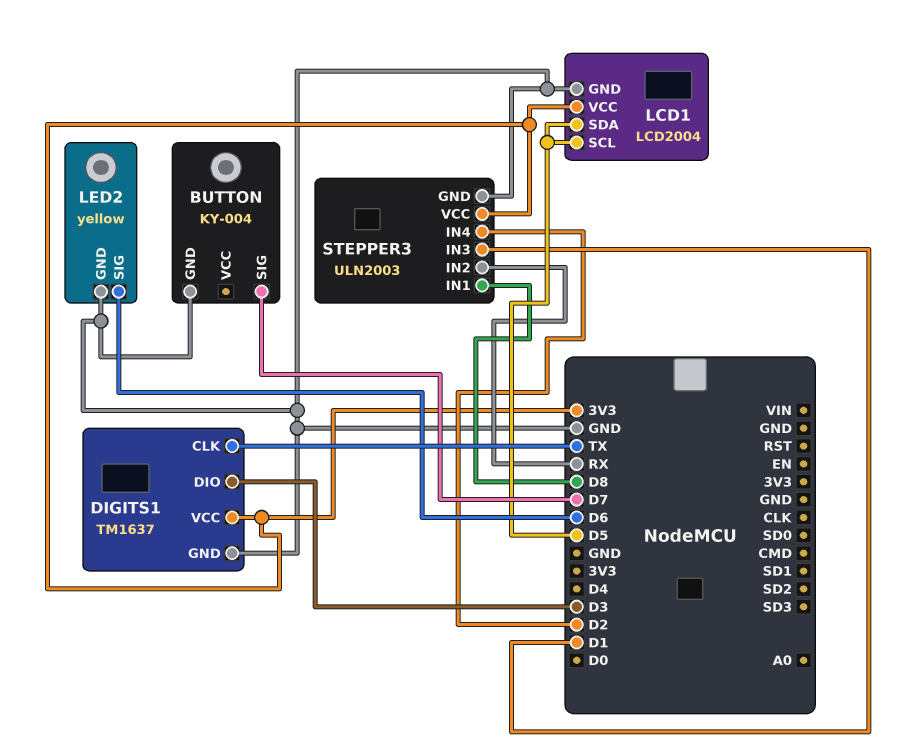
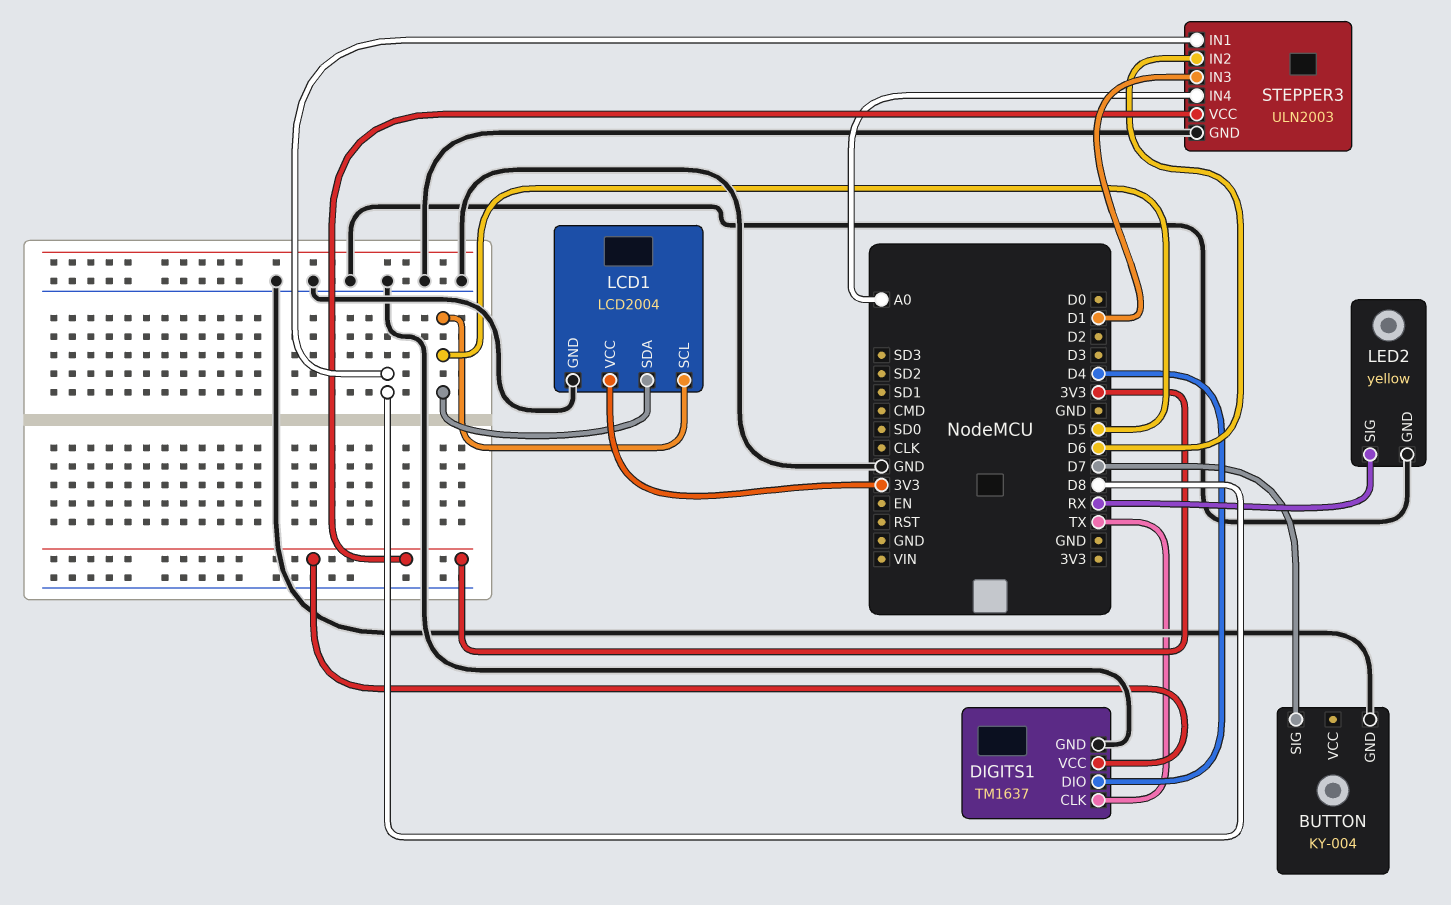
DIGITS1 pin DIO: D3 -> D4
LED2 pin SIG: D6 -> RX
STEPPER3 pin IN2: RX -> D6
STEPPER3 pin IN4: D2 -> A0

